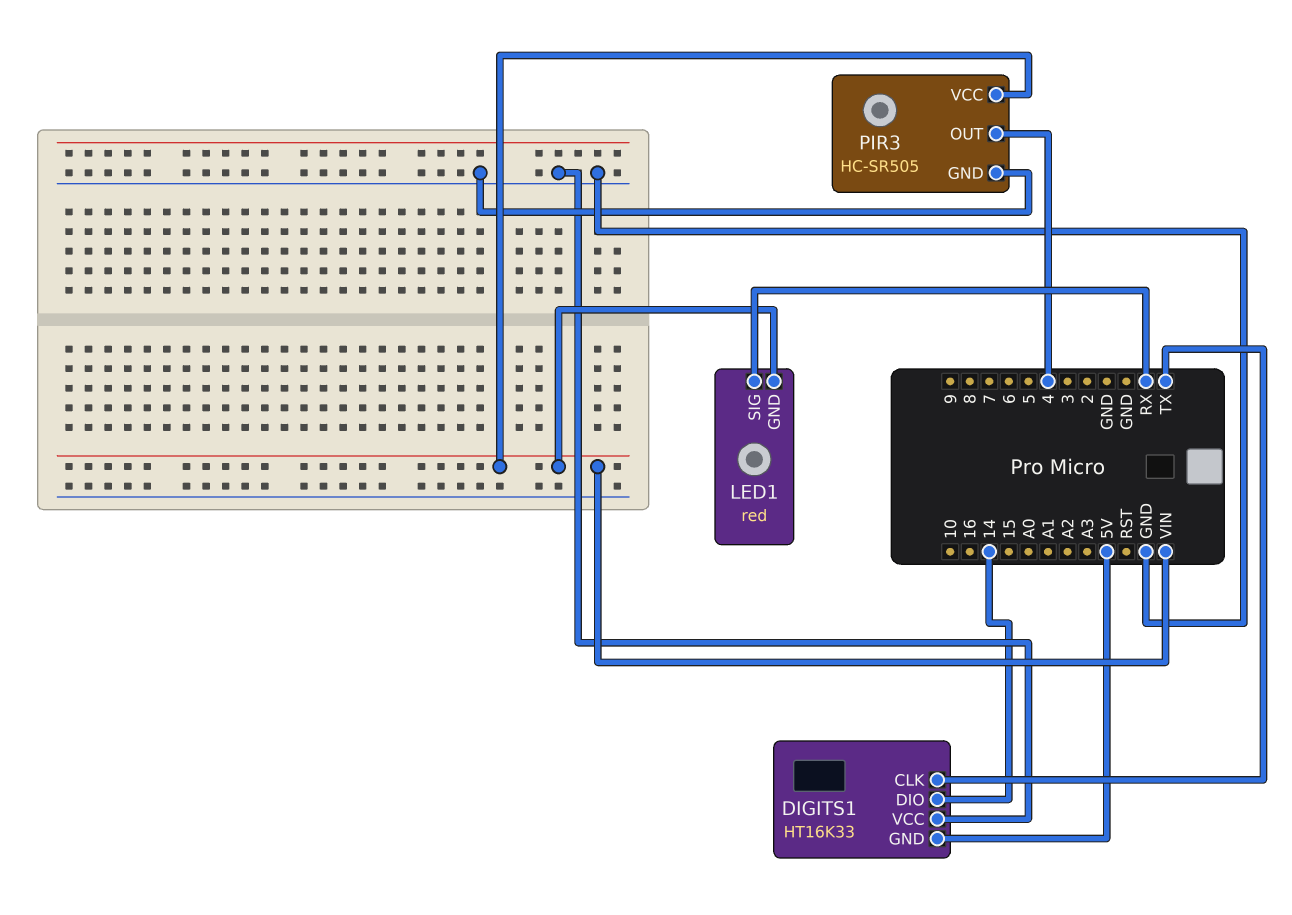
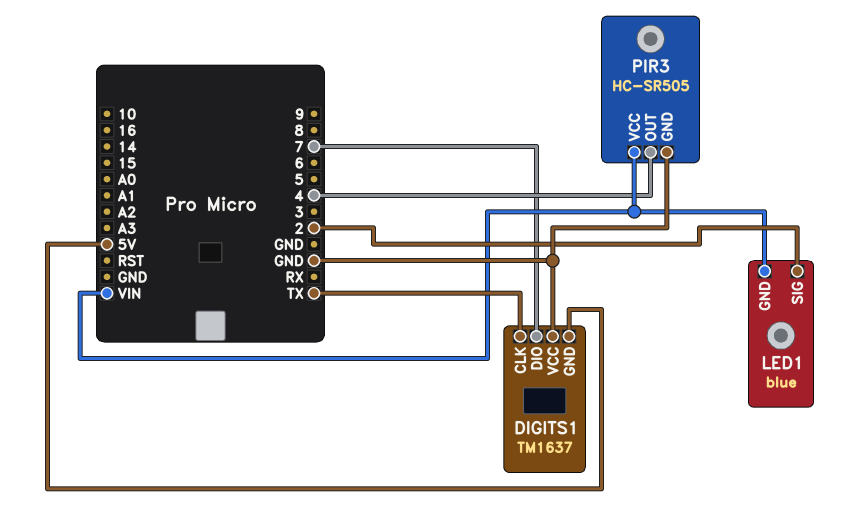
DIGITS1: HT16K33 -> TM1637
DIGITS1 pin DIO: 14 -> 7
LED1: red -> blue
LED1 pin SIG: RX -> 2

